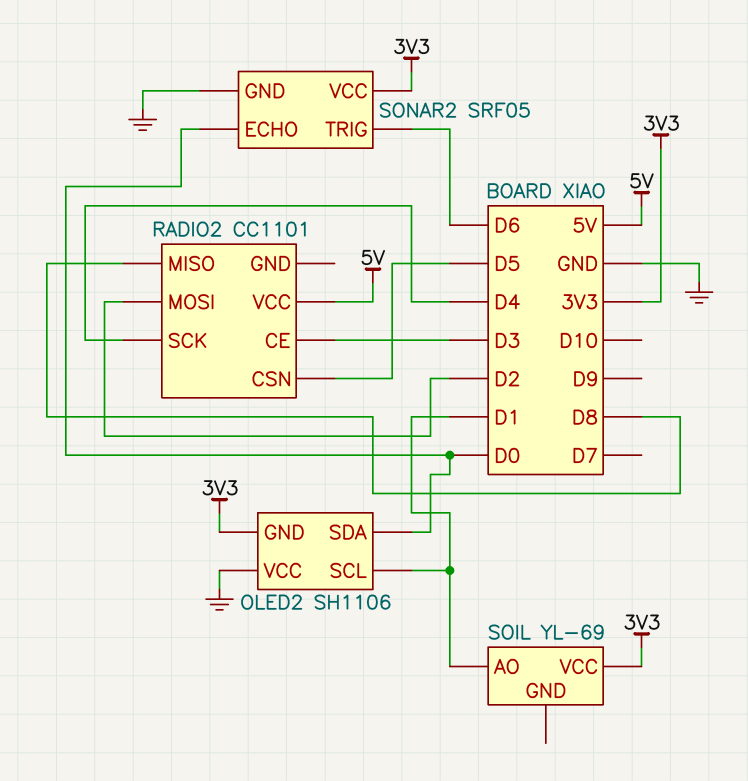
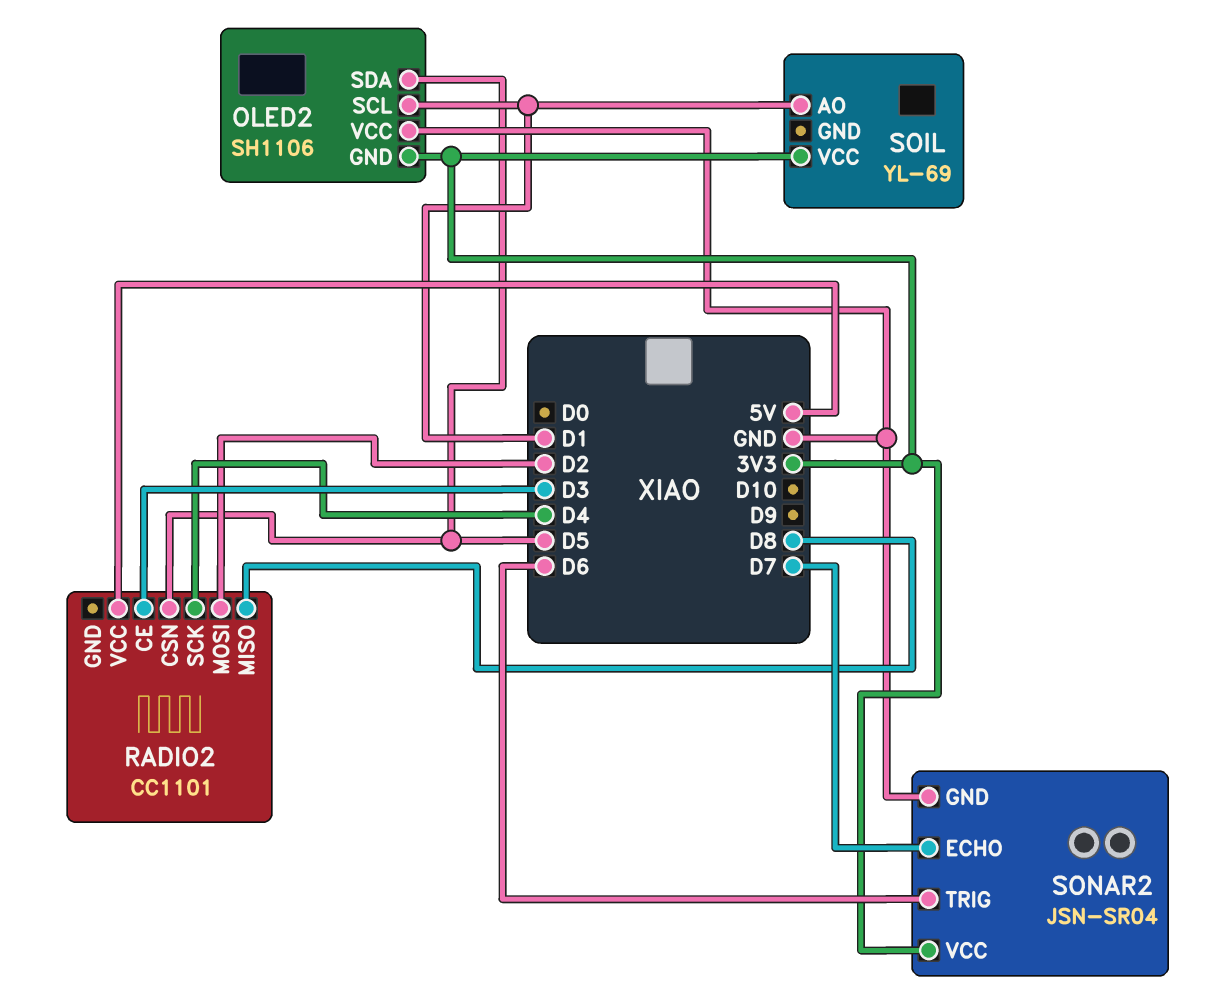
OLED2 pin SDA: D0 -> D5
SONAR2: SRF05 -> JSN-SR04
SONAR2 pin ECHO: D0 -> D7

